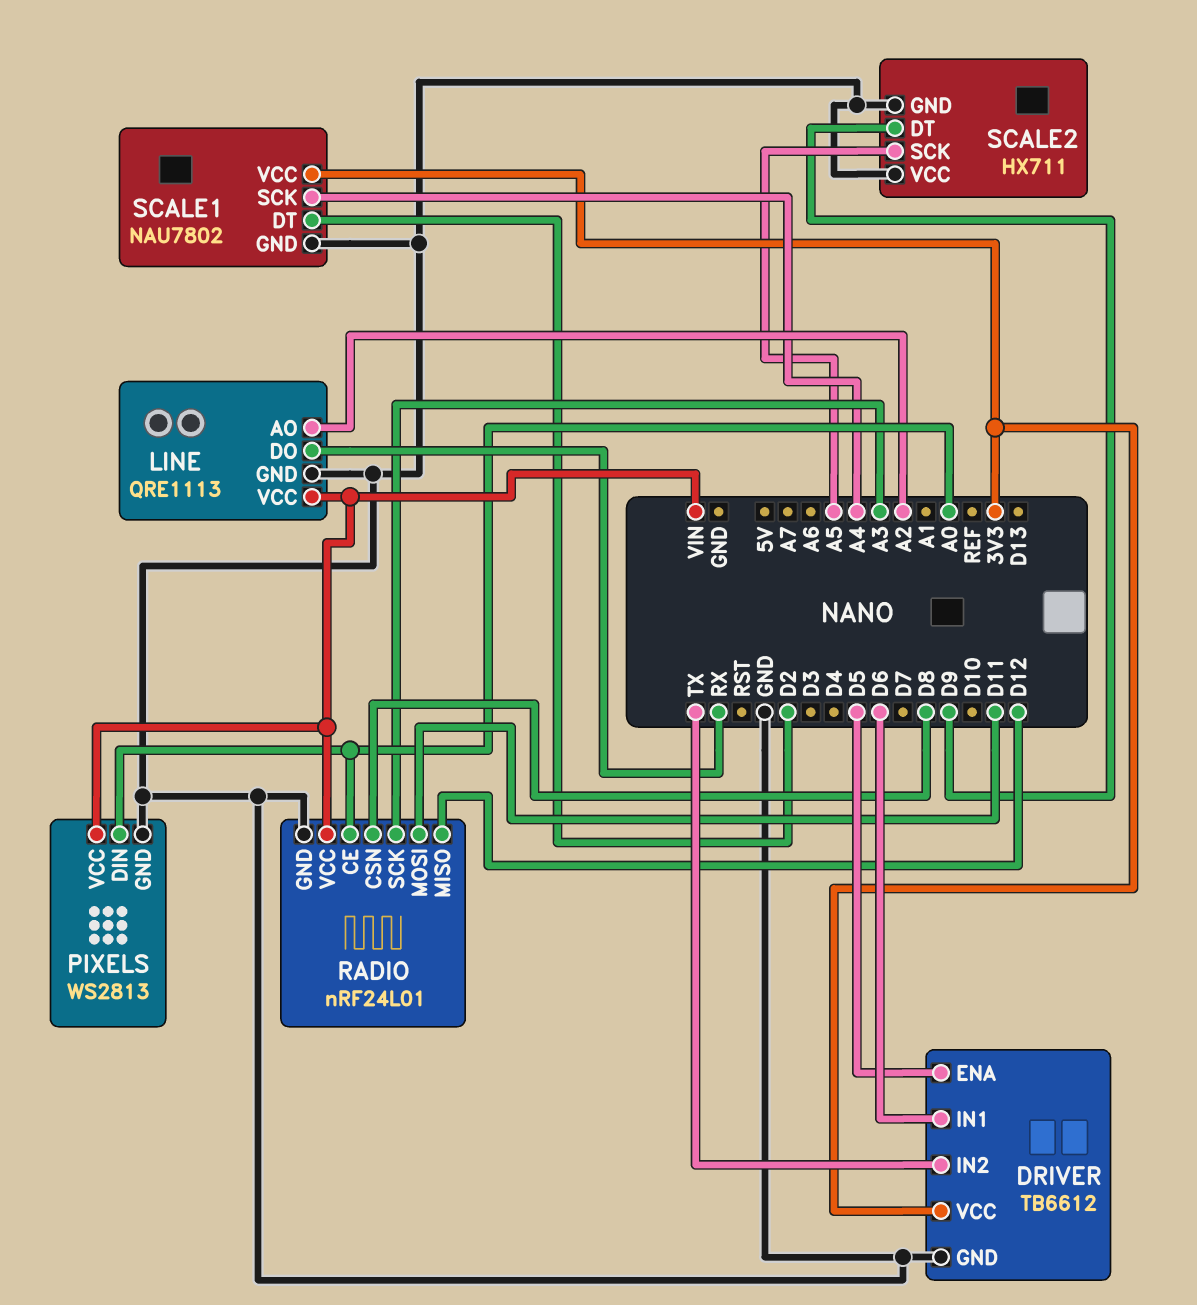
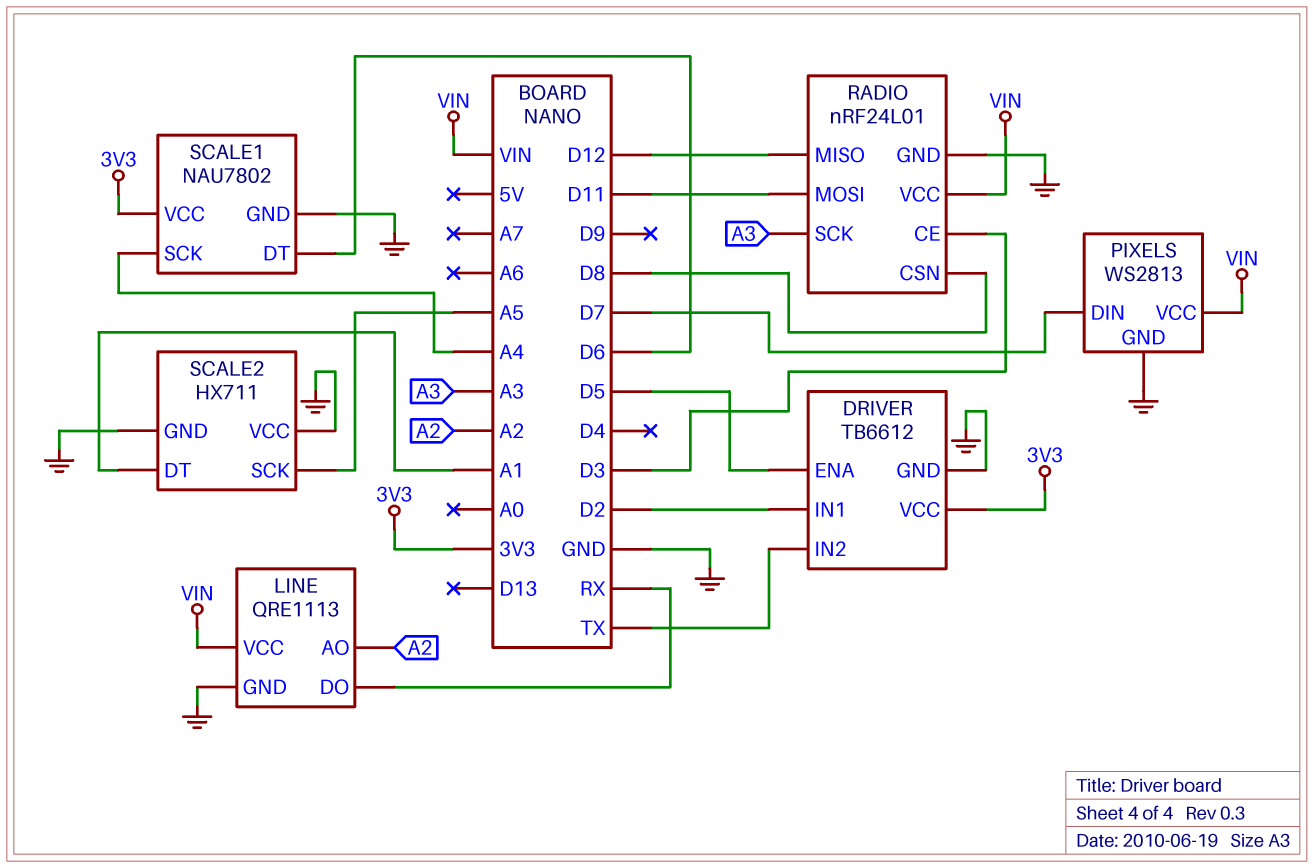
DRIVER pin IN1: D6 -> D2
PIXELS pin DIN: A0 -> D7
RADIO pin CE: A0 -> D3
SCALE1 pin DT: D2 -> D6
SCALE2 pin DT: D9 -> A1

